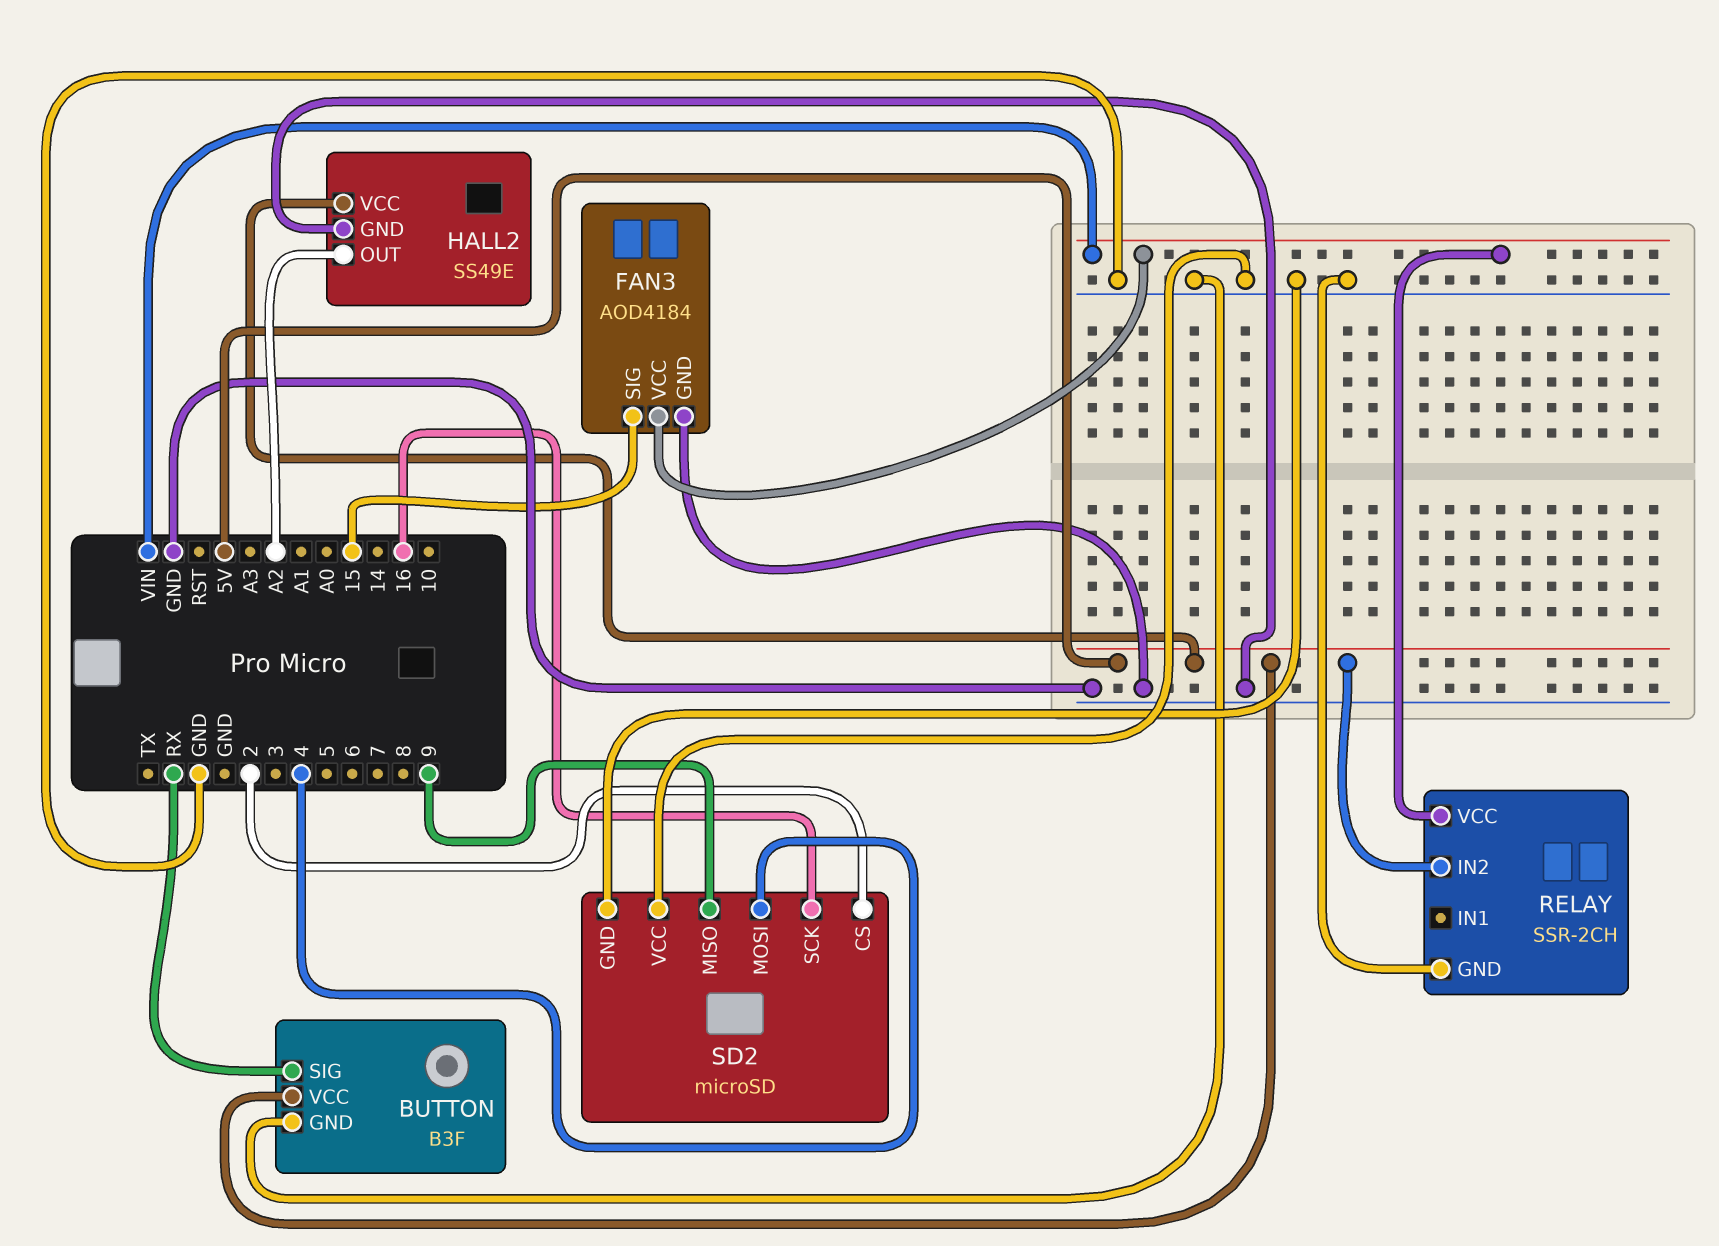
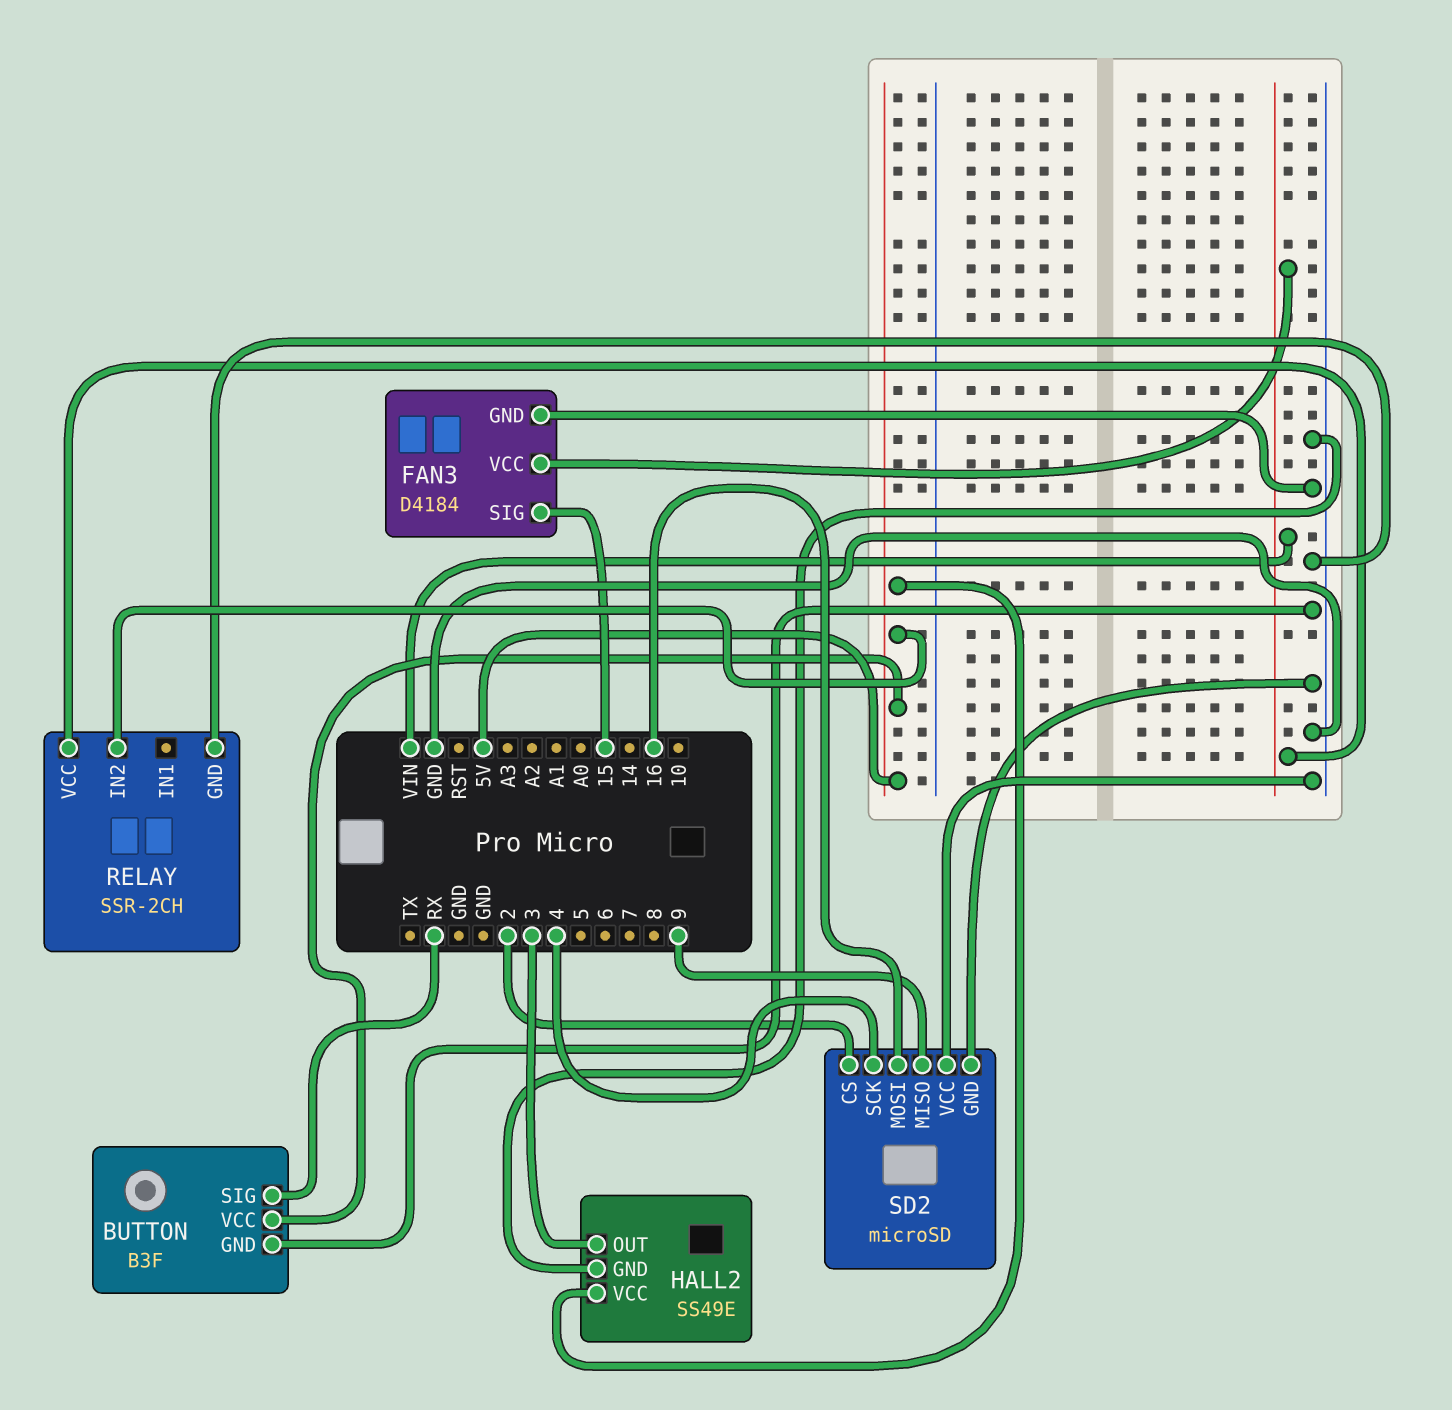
FAN3: AOD4184 -> D4184
HALL2 pin OUT: A2 -> 3
SD2 pin MOSI: 4 -> 16
SD2 pin SCK: 16 -> 4

